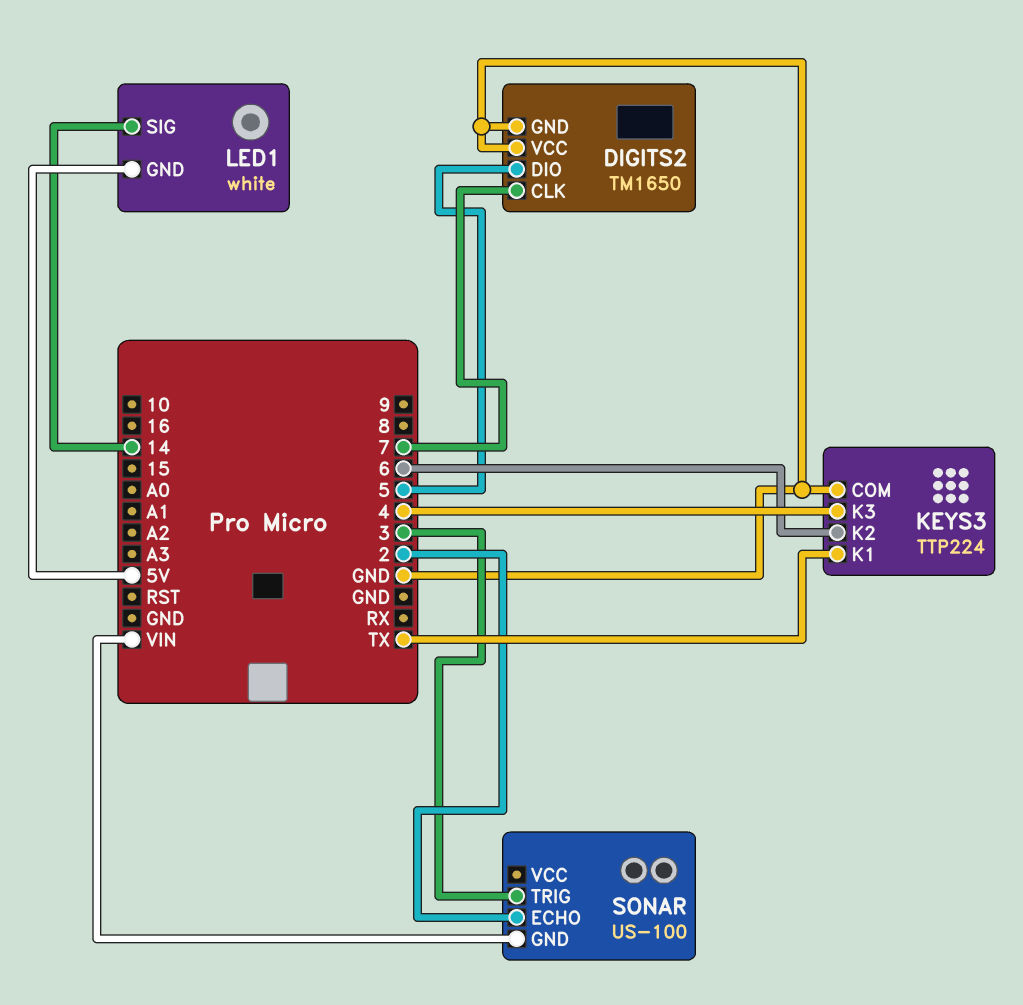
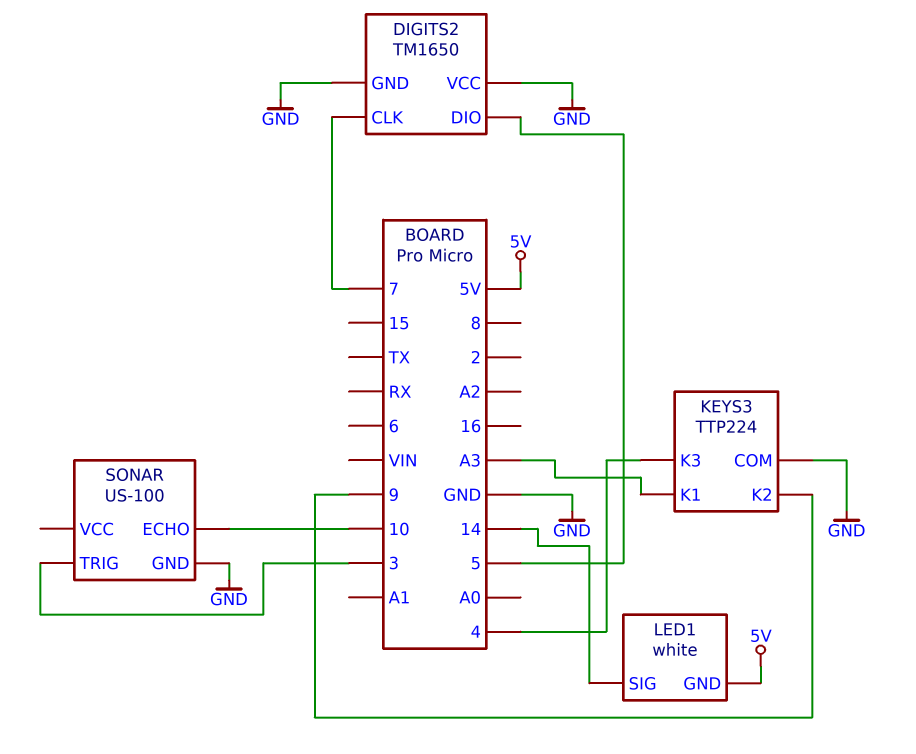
KEYS3 pin K1: TX -> A3
KEYS3 pin K2: 6 -> 9
SONAR pin ECHO: 2 -> 10
SONAR pin GND: VIN -> GND

